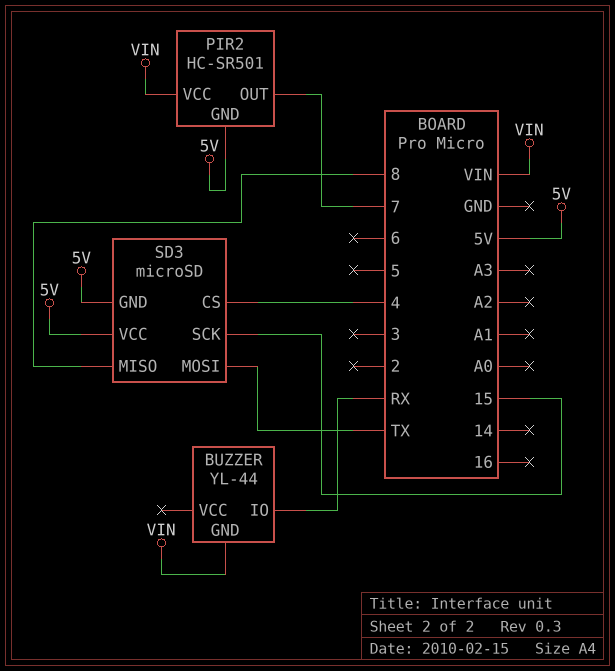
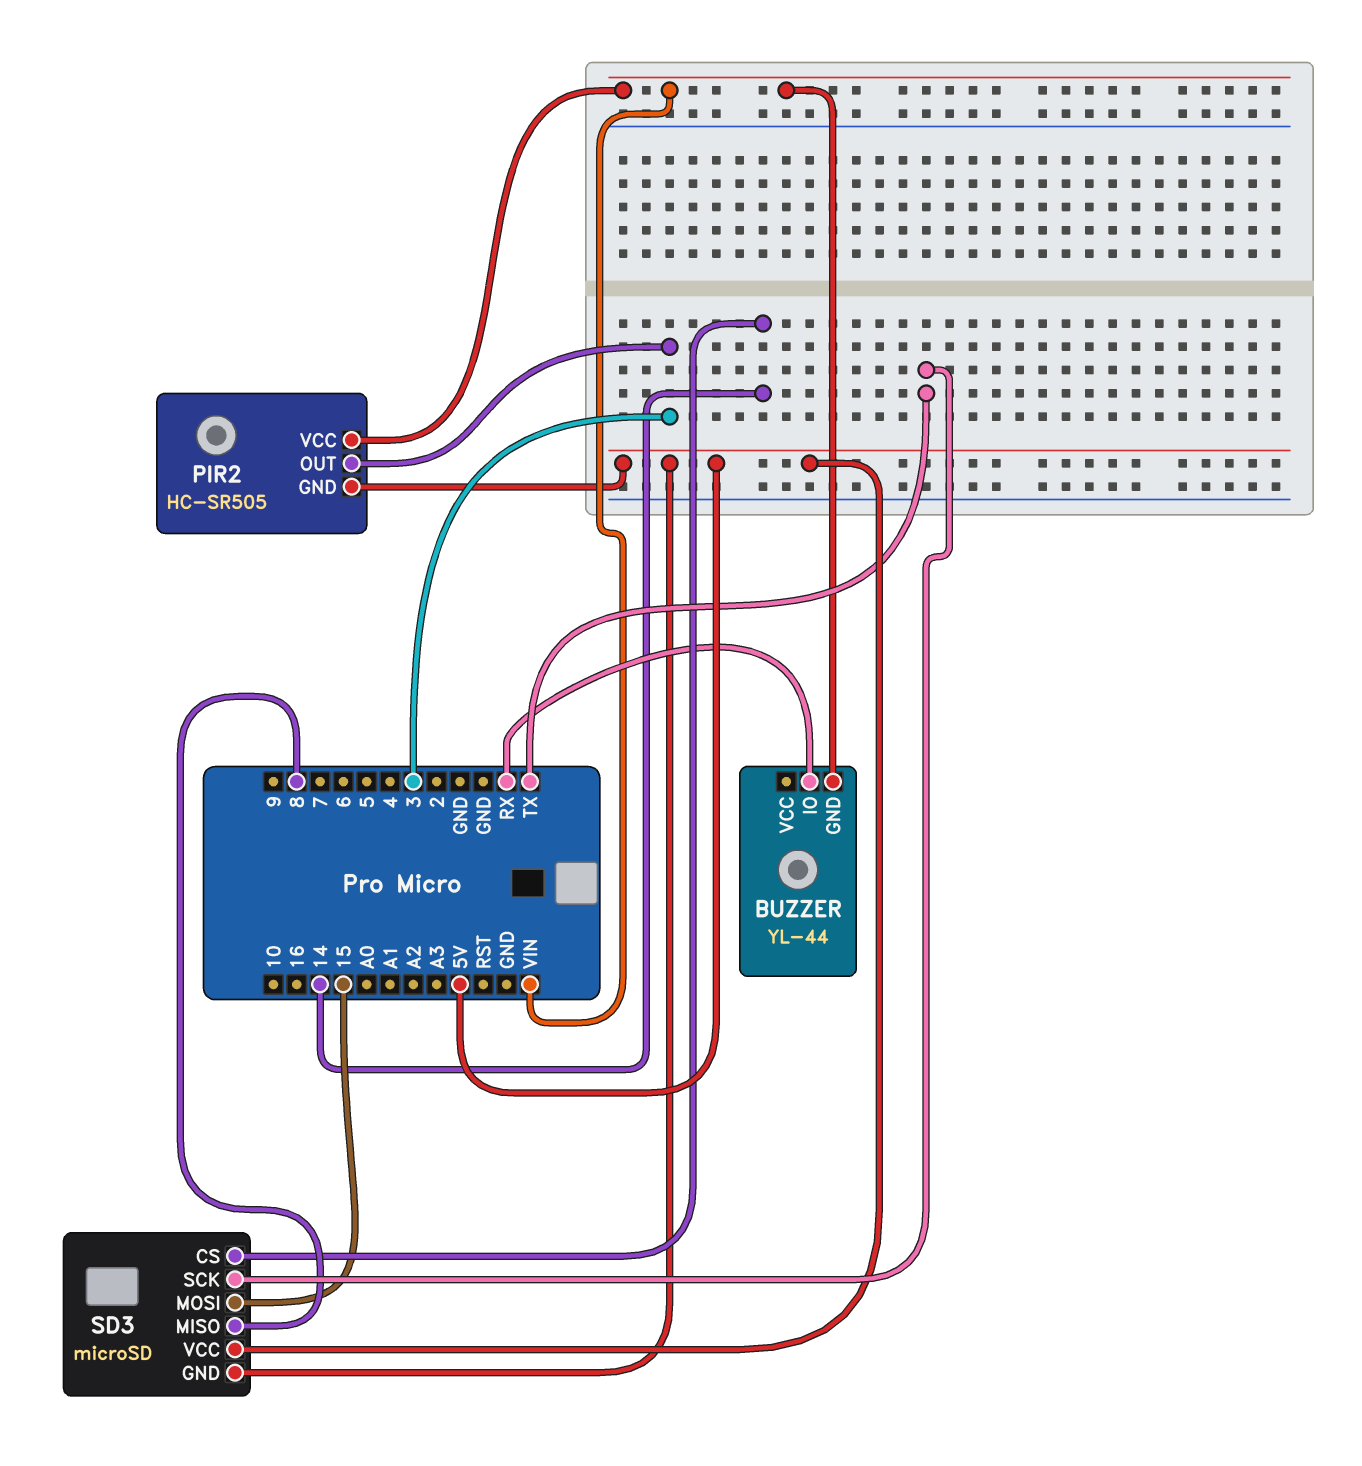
PIR2: HC-SR501 -> HC-SR505
PIR2 pin OUT: 7 -> 3
SD3 pin CS: 4 -> 14
SD3 pin MOSI: TX -> 15
SD3 pin SCK: 15 -> TX

